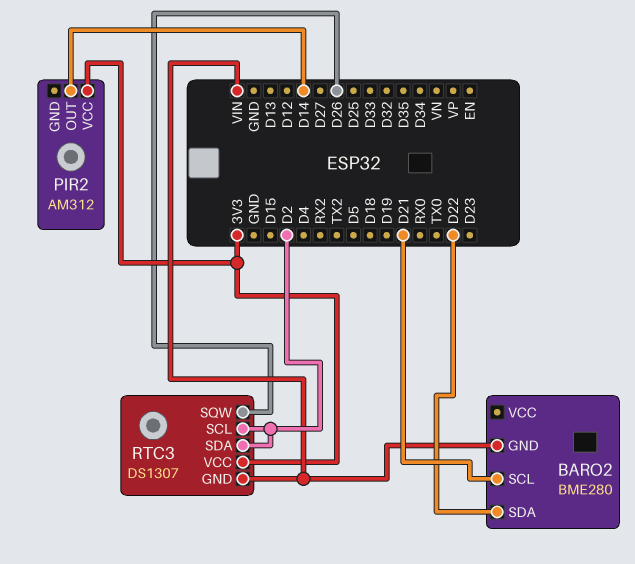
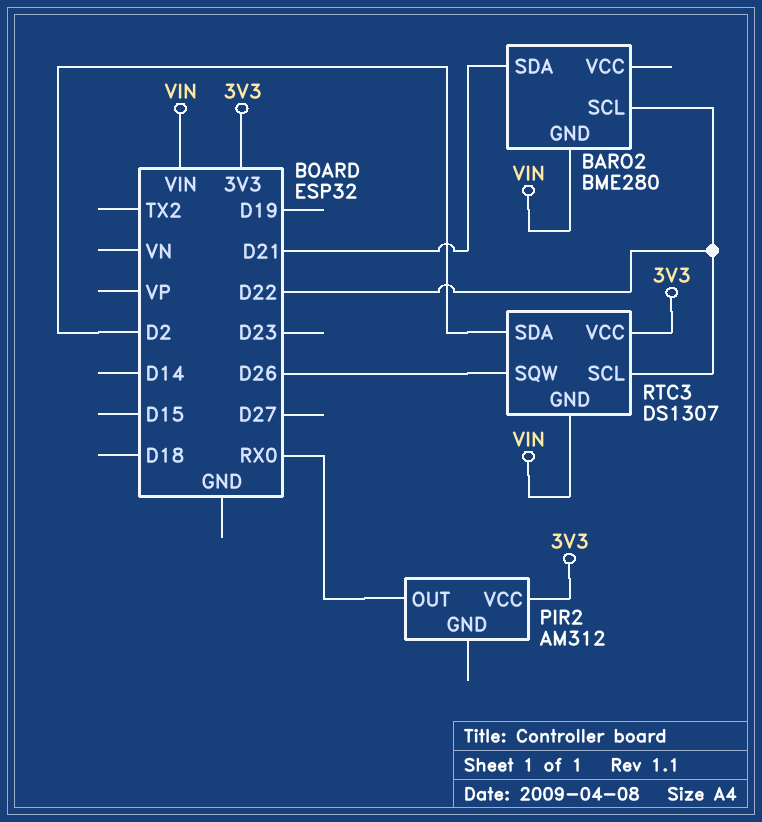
BARO2 pin SCL: D21 -> D22
BARO2 pin SDA: D22 -> D21
PIR2 pin OUT: D14 -> RX0
RTC3 pin SCL: D2 -> D22

